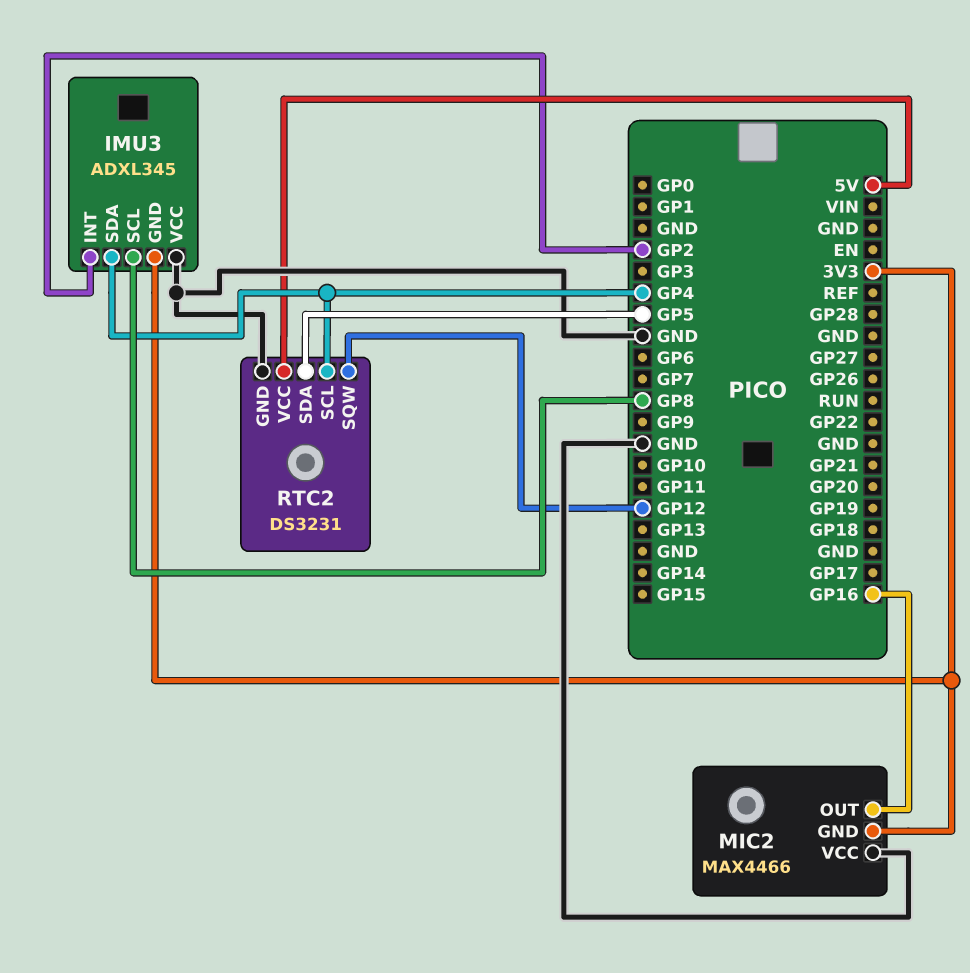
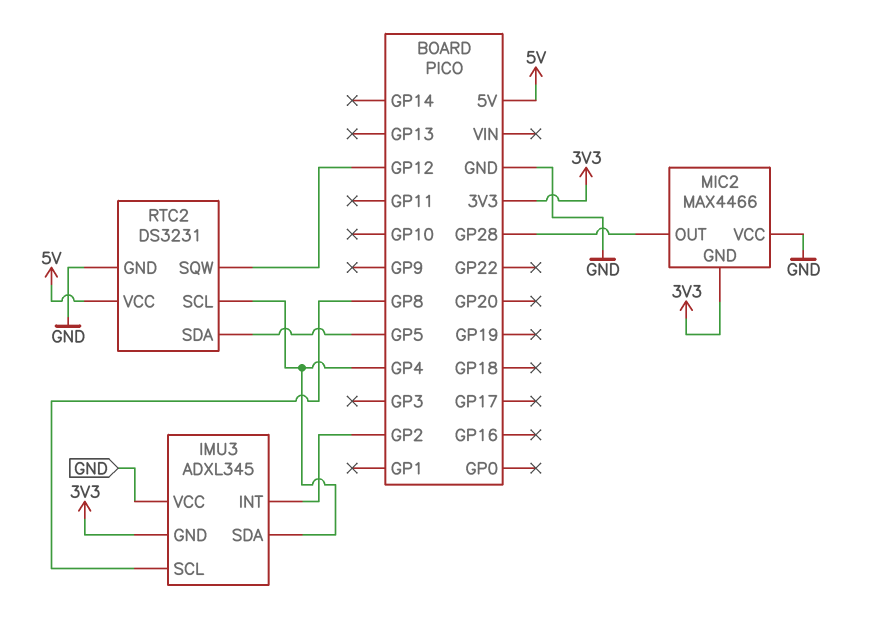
MIC2 pin OUT: GP16 -> GP28

